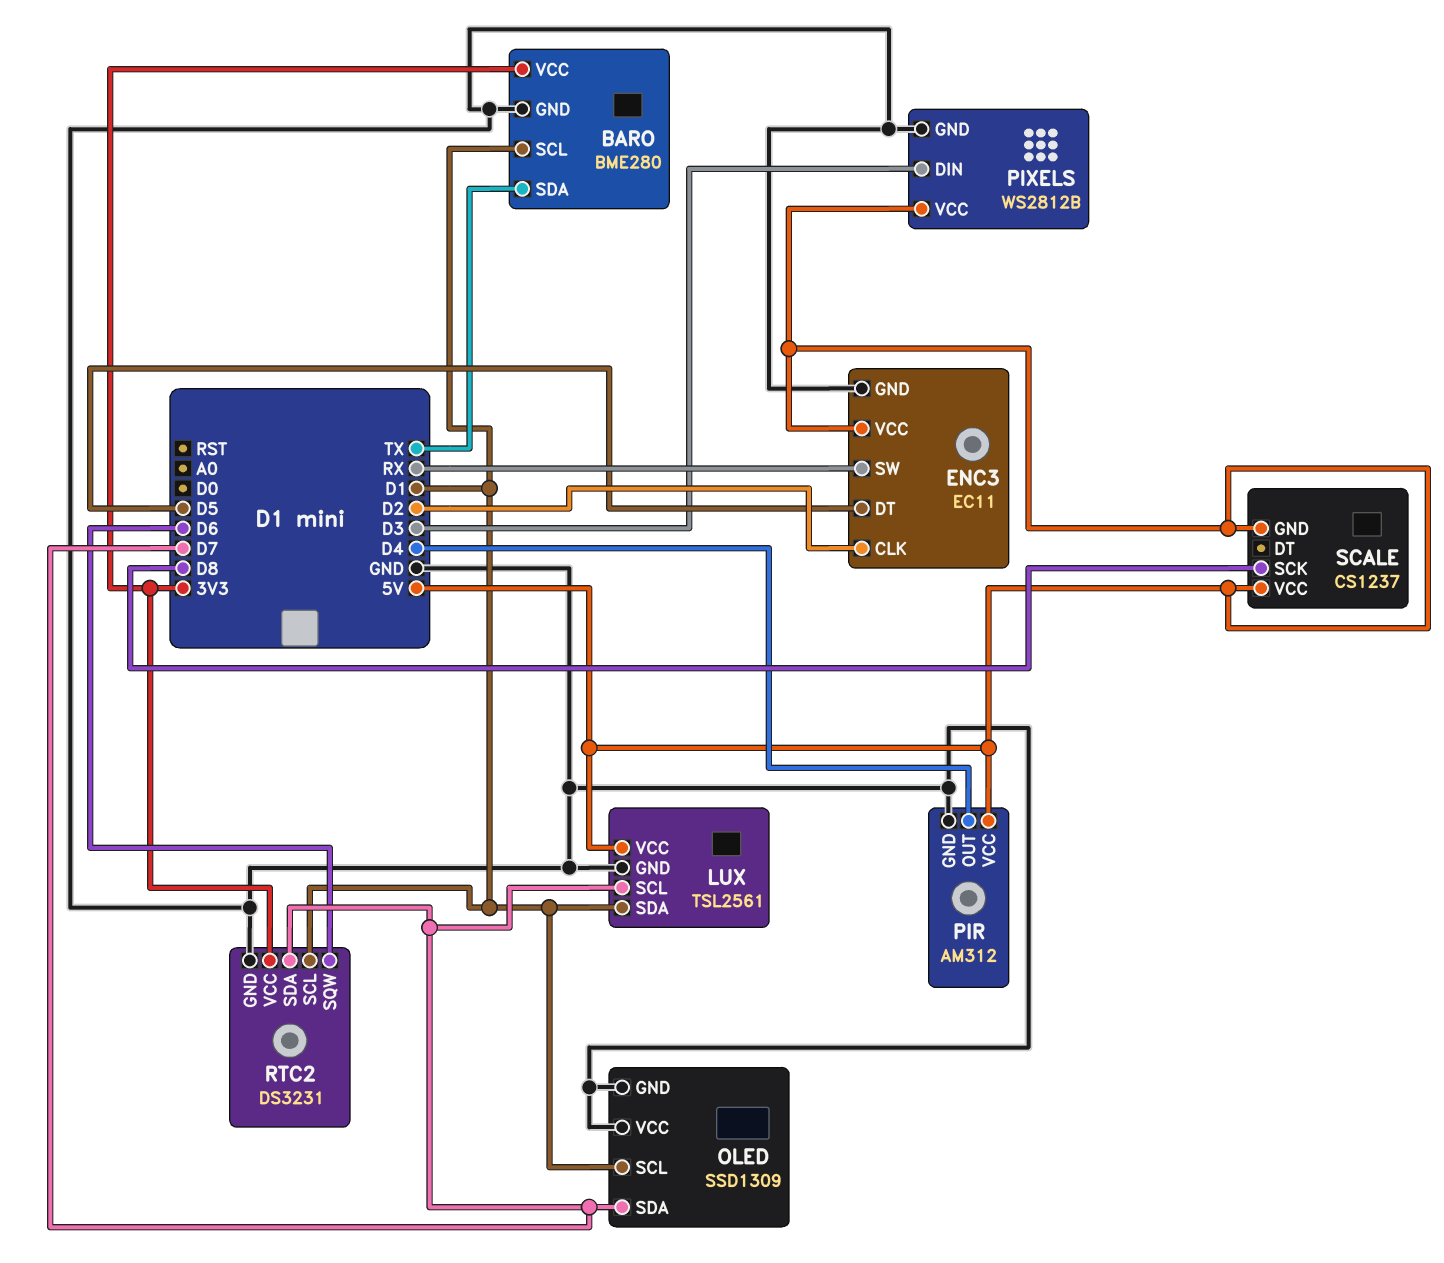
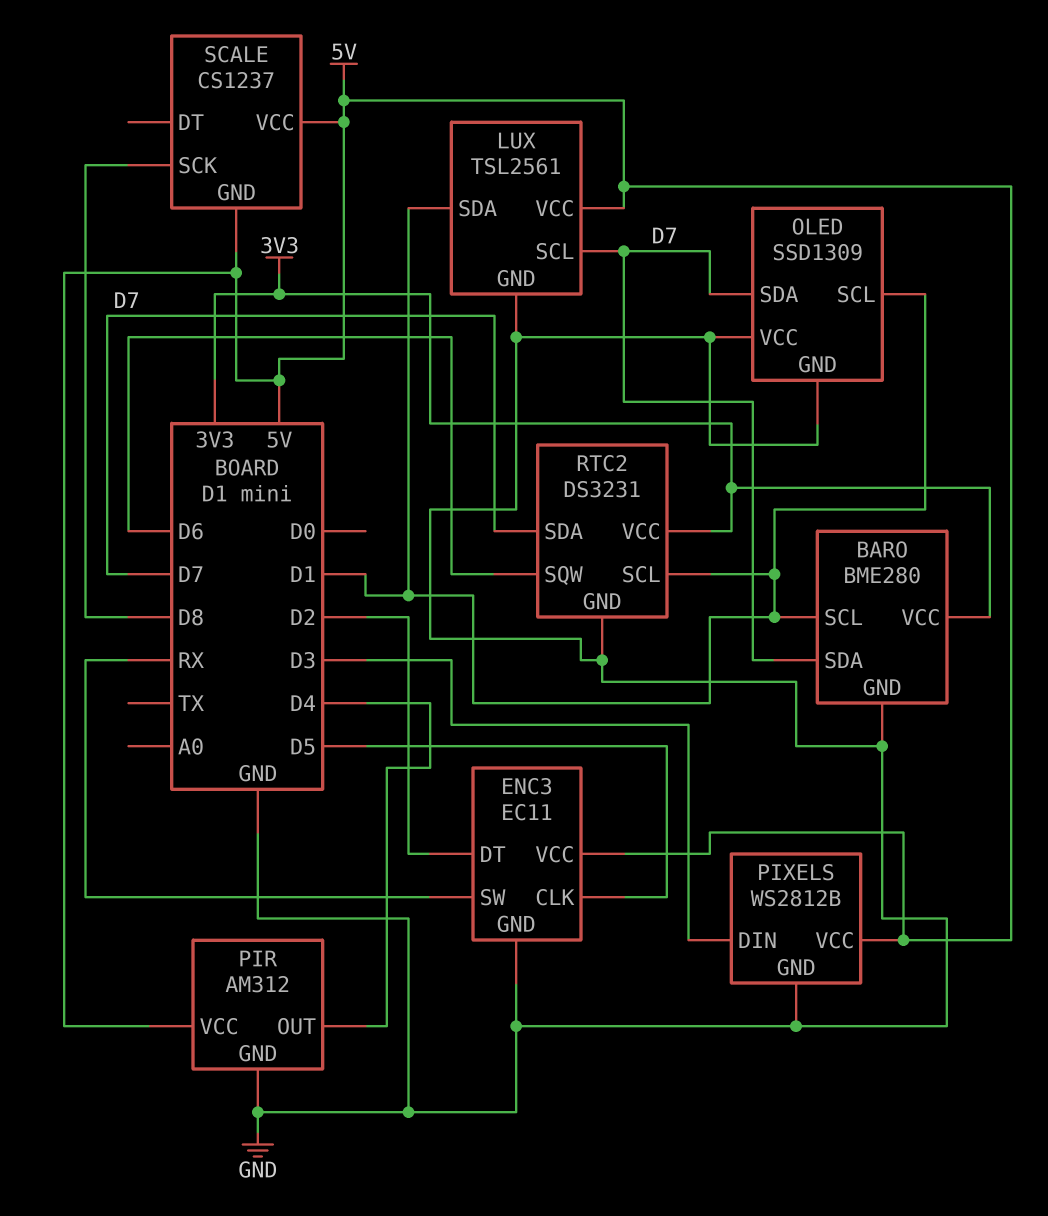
BARO pin SDA: TX -> D7
ENC3 pin CLK: D2 -> D5
ENC3 pin DT: D5 -> D2

